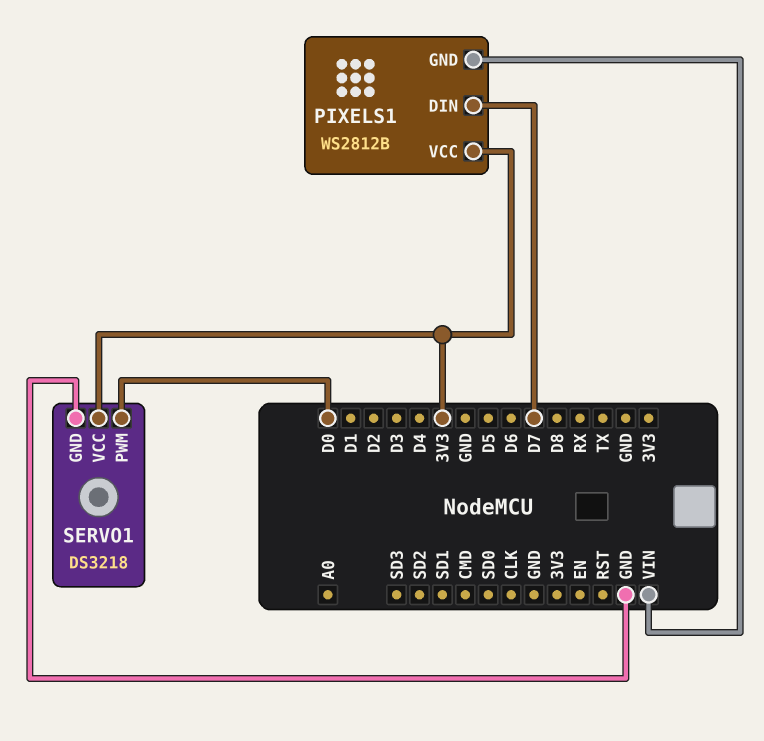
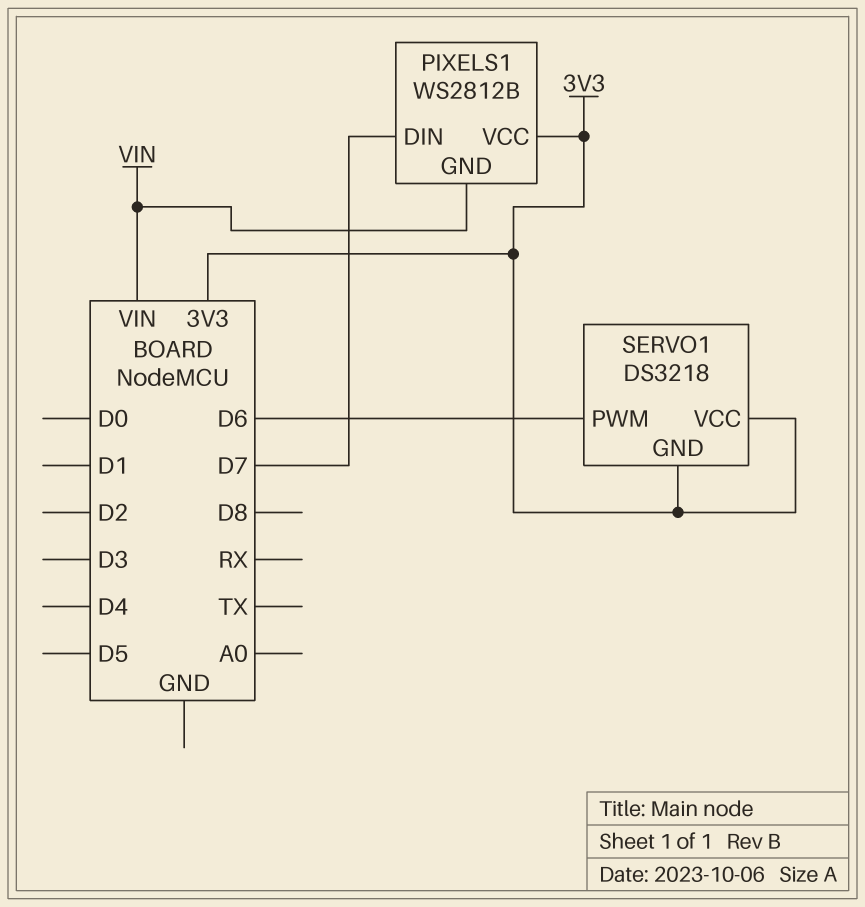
SERVO1 pin GND: GND -> 3V3
SERVO1 pin PWM: D0 -> D6

